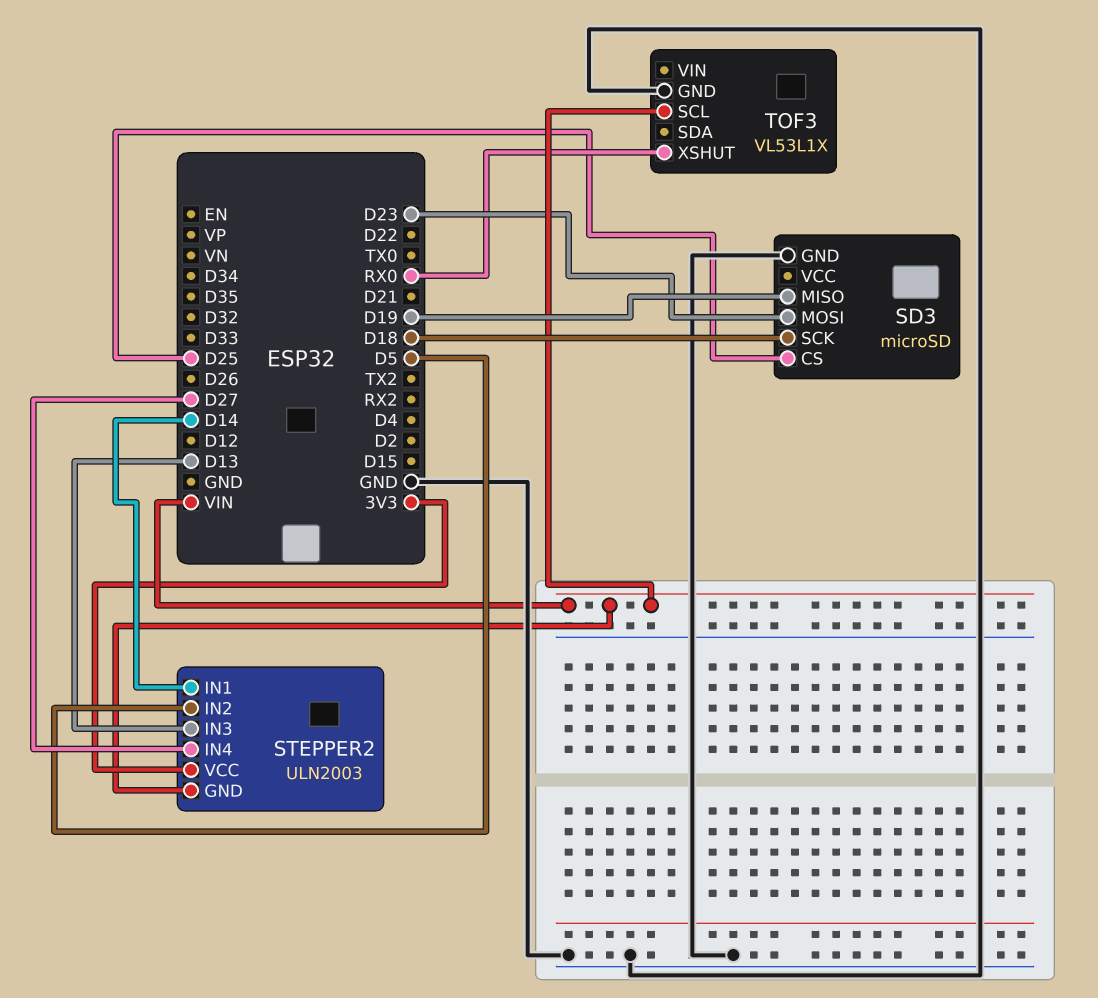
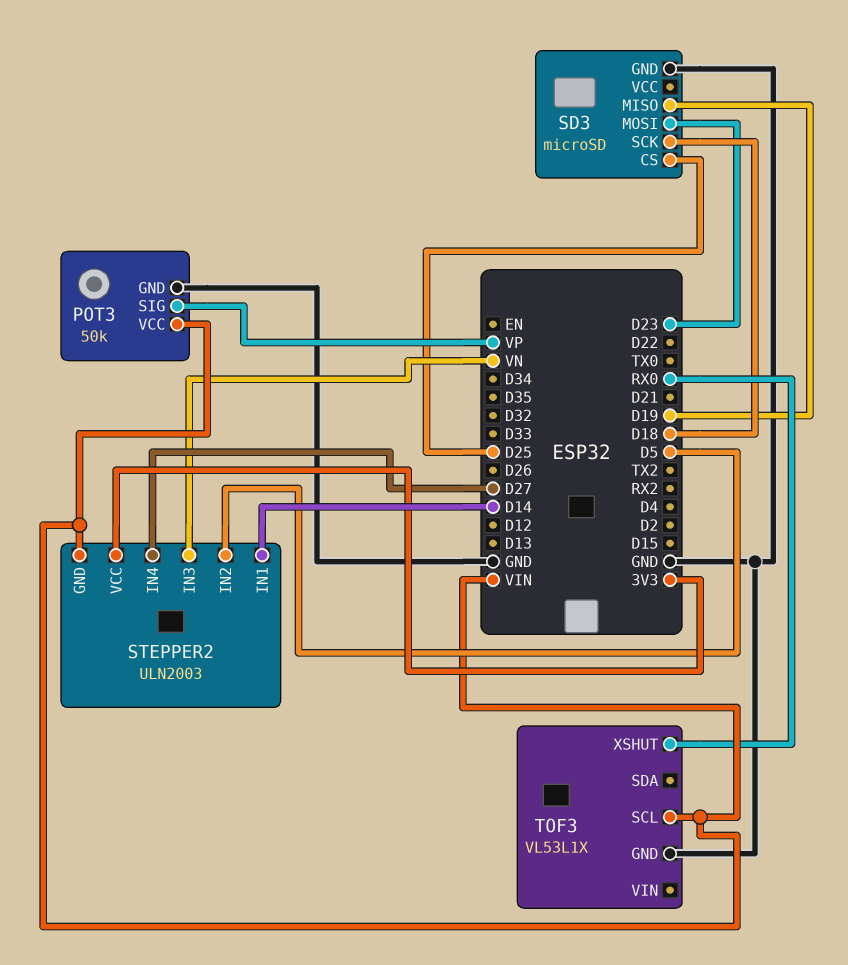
POT3: none -> 50k
POT3 pin GND: none -> GND
POT3 pin SIG: none -> VP
POT3 pin VCC: none -> VIN
STEPPER2 pin IN3: D13 -> VN

